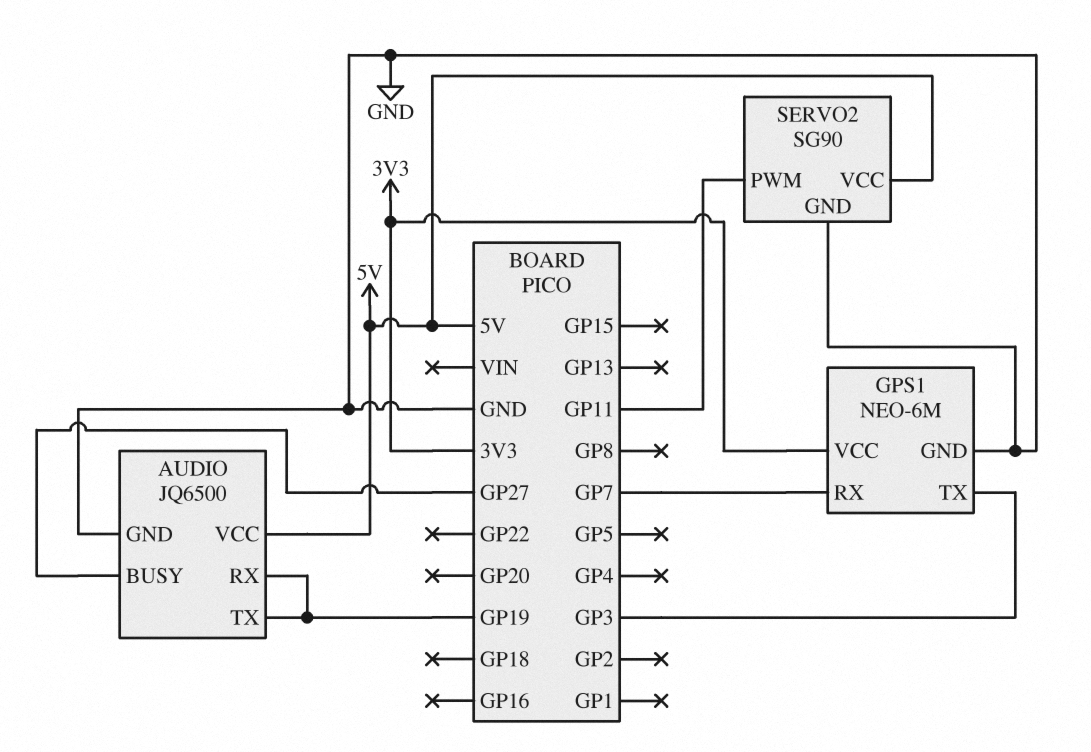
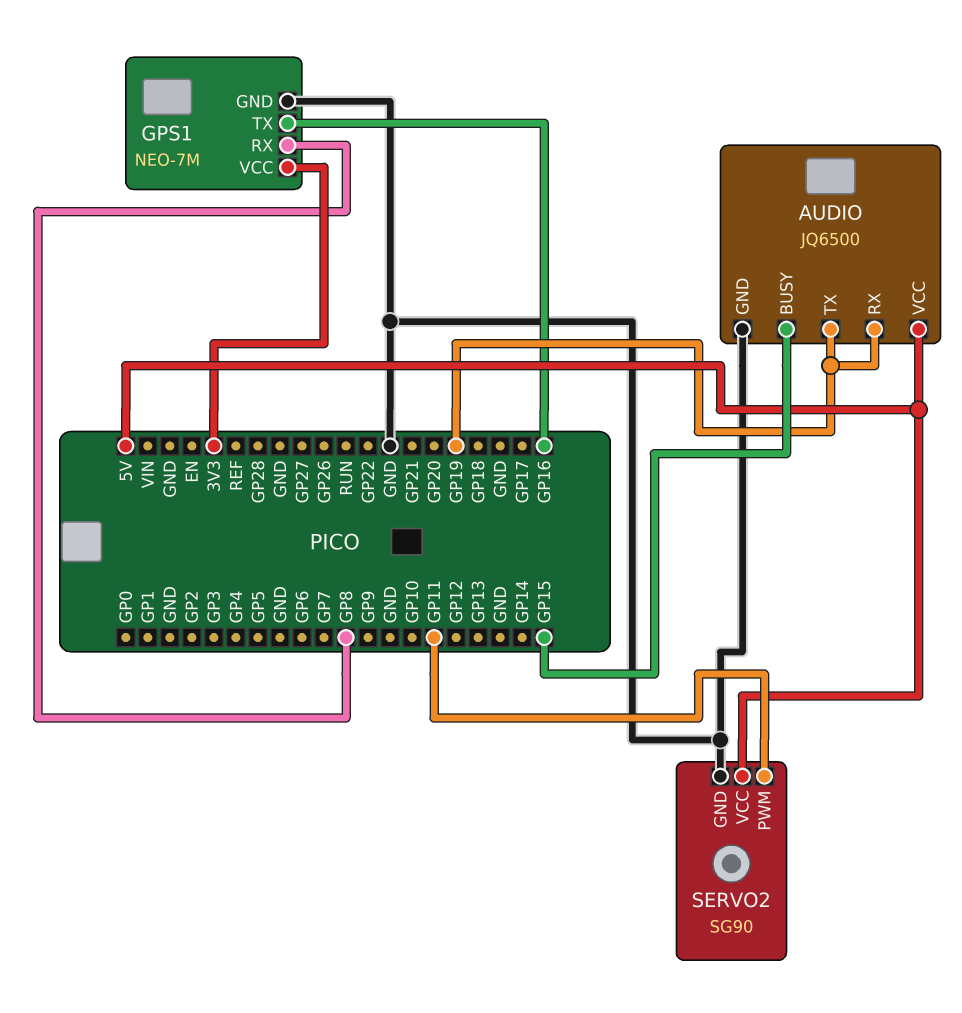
AUDIO pin BUSY: GP27 -> GP15
GPS1: NEO-6M -> NEO-7M
GPS1 pin RX: GP7 -> GP8
GPS1 pin TX: GP3 -> GP16

